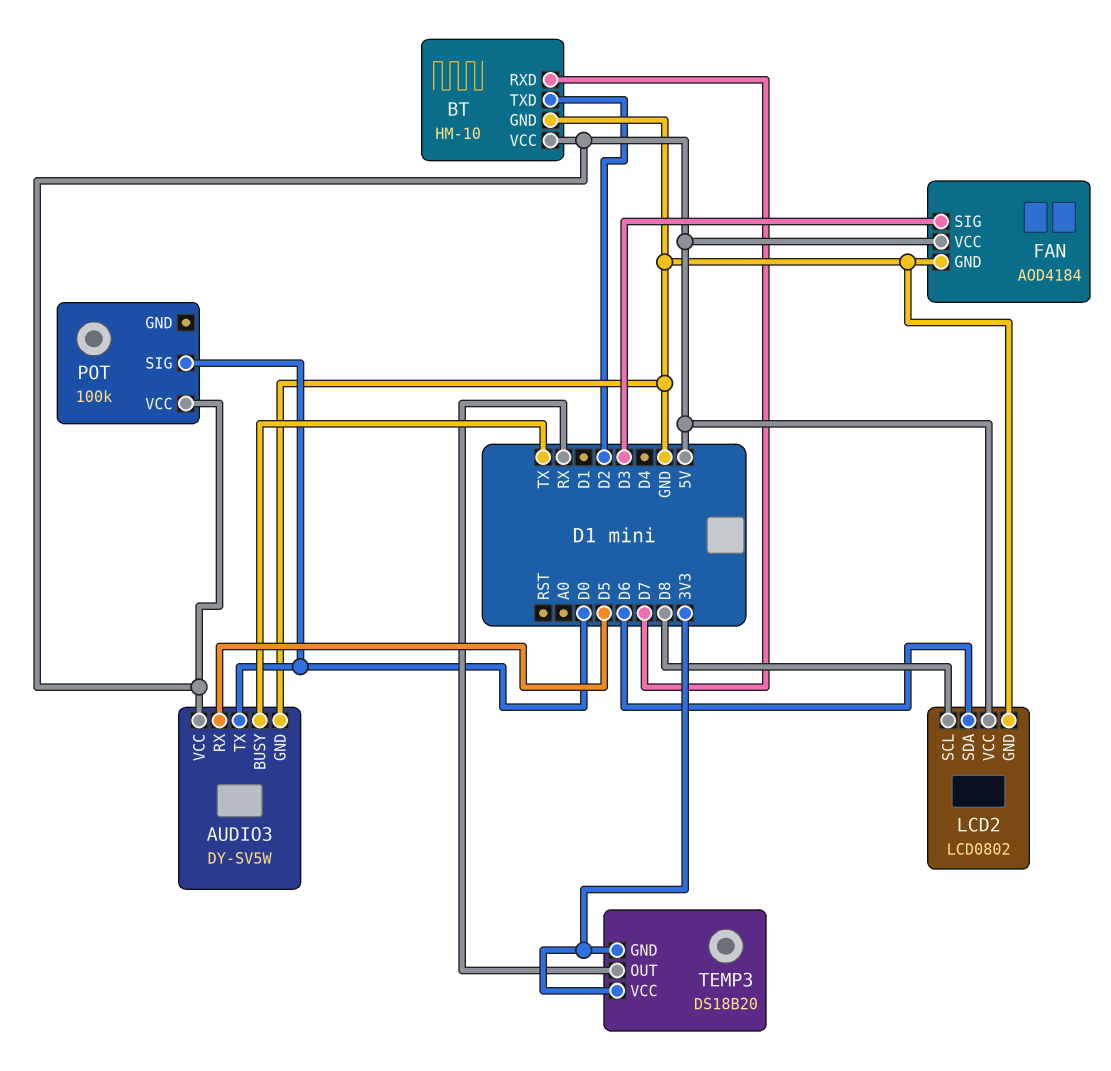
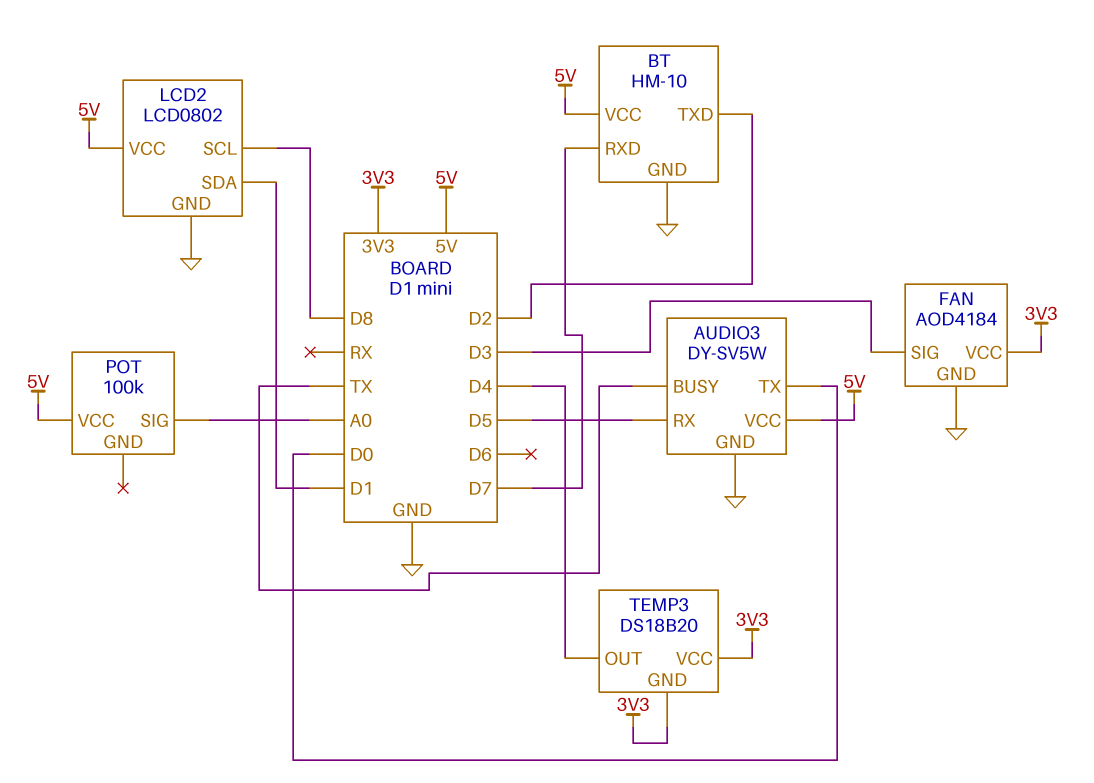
FAN pin VCC: 5V -> 3V3
LCD2 pin SDA: D6 -> D1
POT pin SIG: D0 -> A0
TEMP3 pin OUT: RX -> D4

